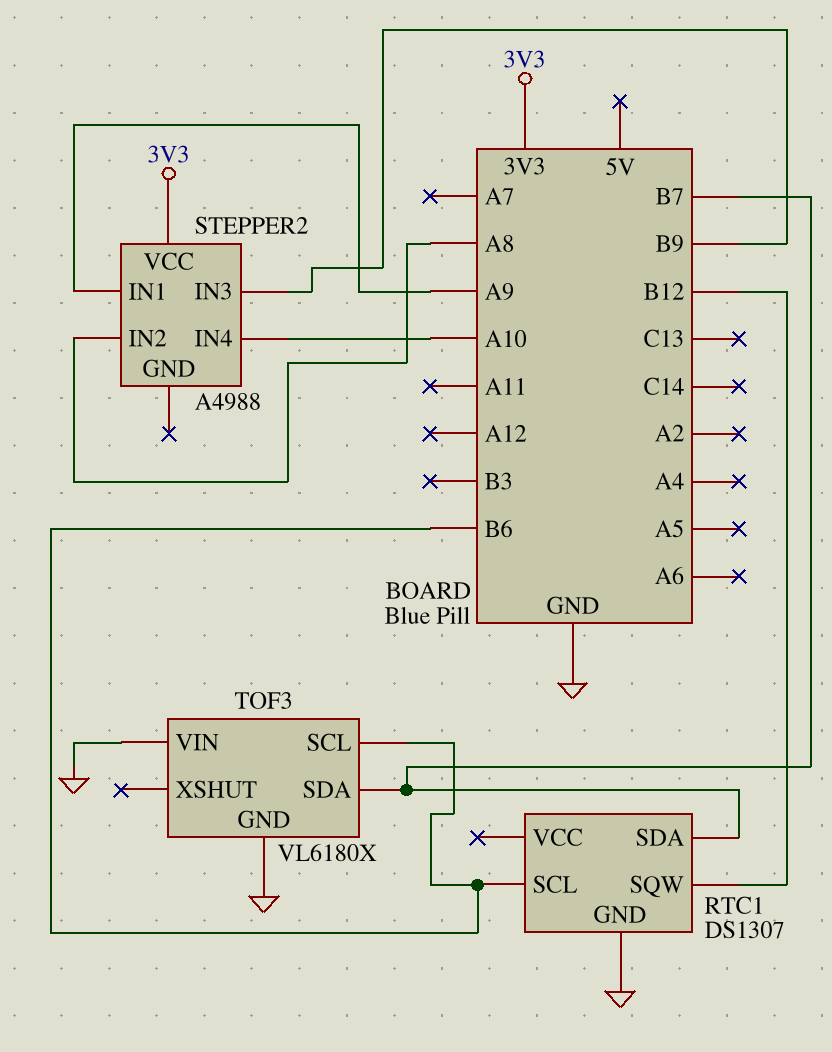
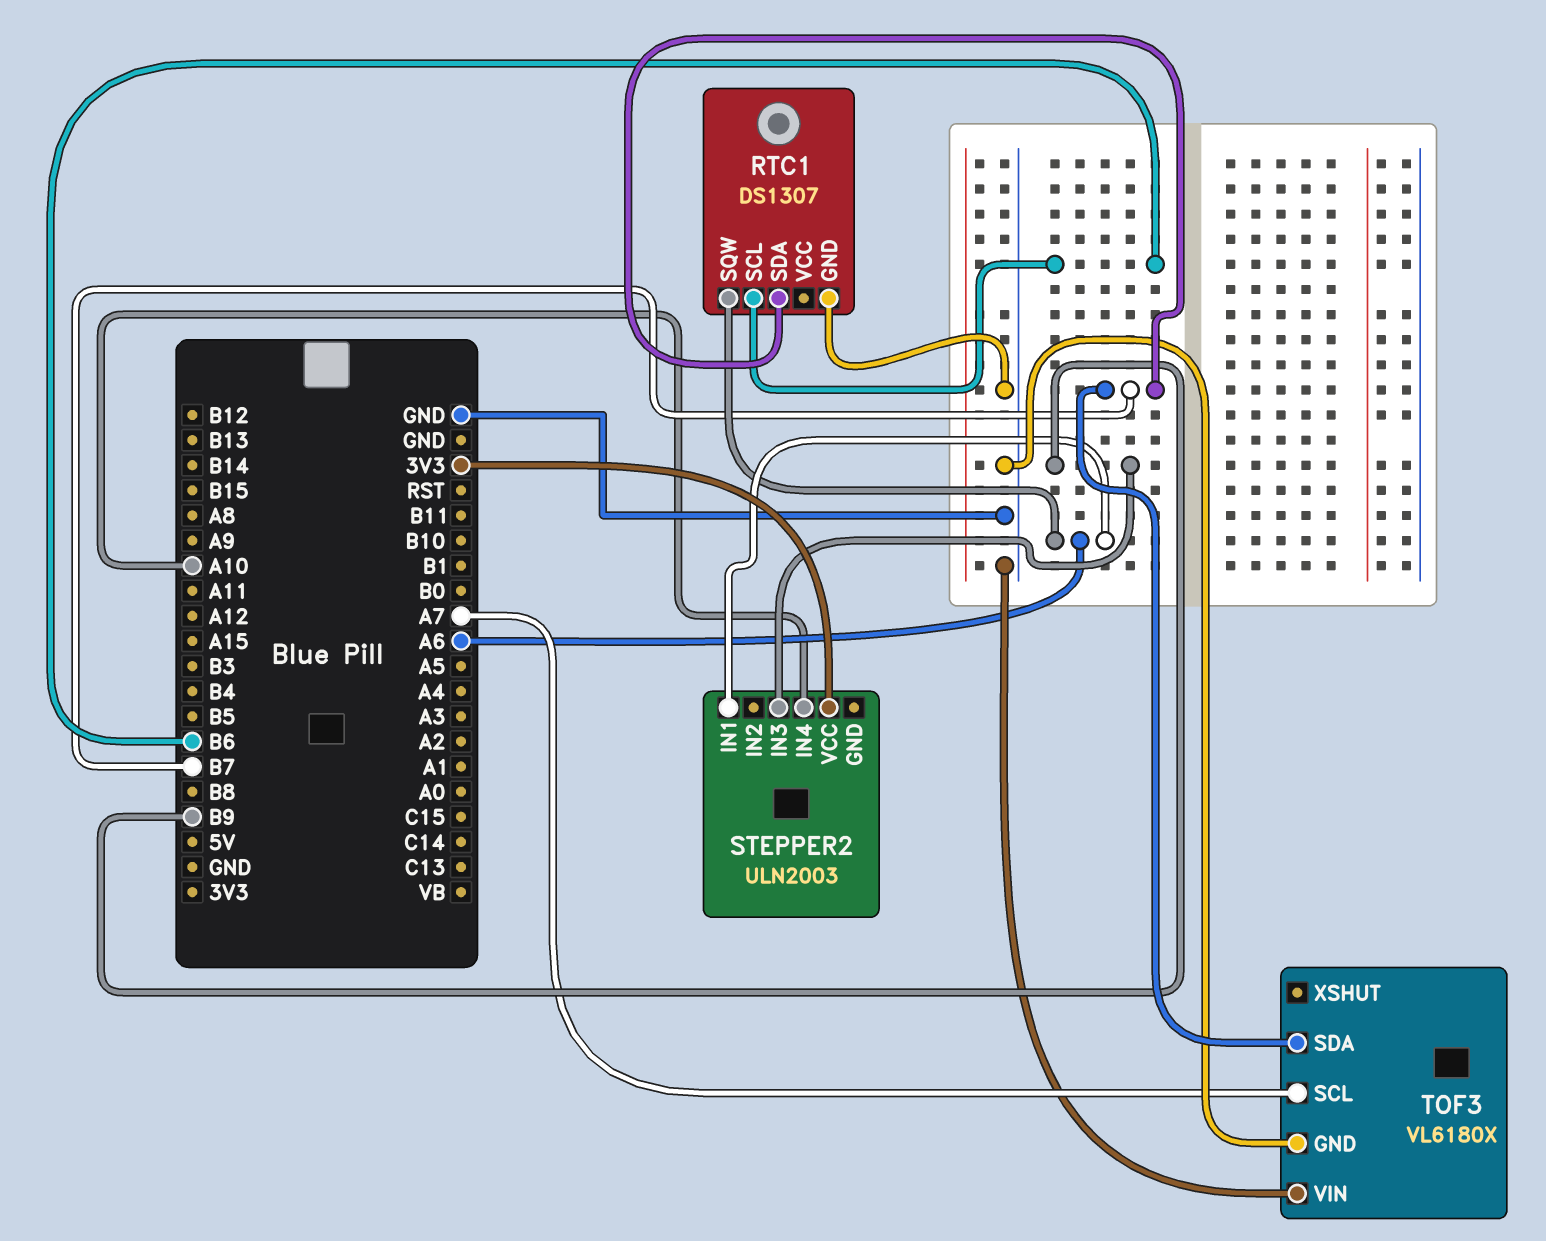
RTC1 pin SQW: B12 -> A6
STEPPER2: A4988 -> ULN2003
STEPPER2 pin IN1: A9 -> A6
STEPPER2 pin IN2: A8 -> none
TOF3 pin SCL: B6 -> A7

